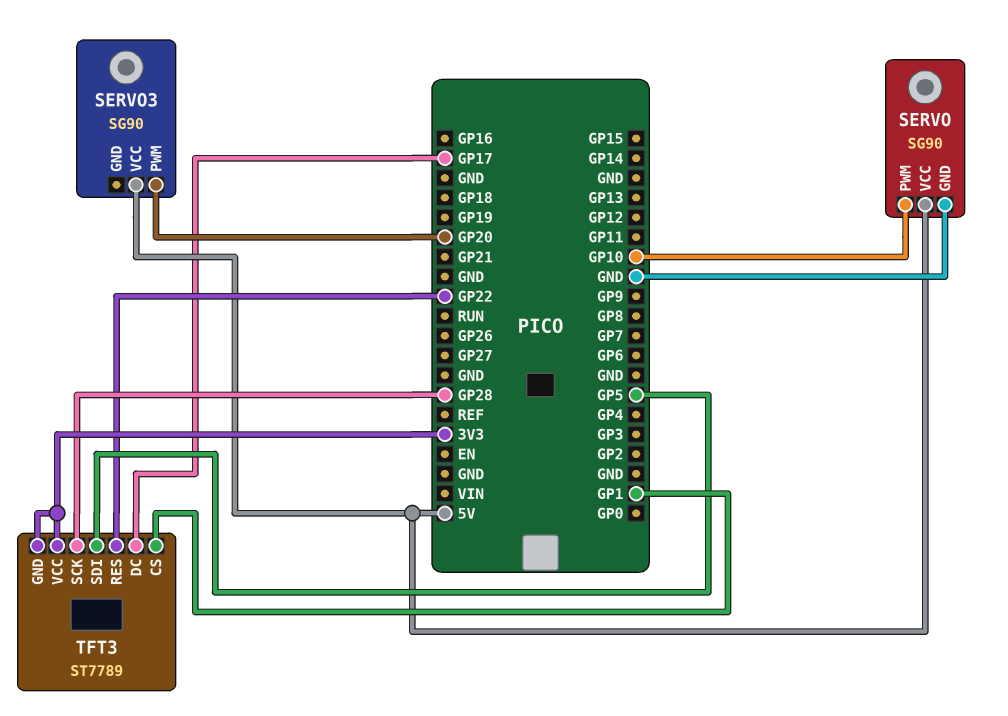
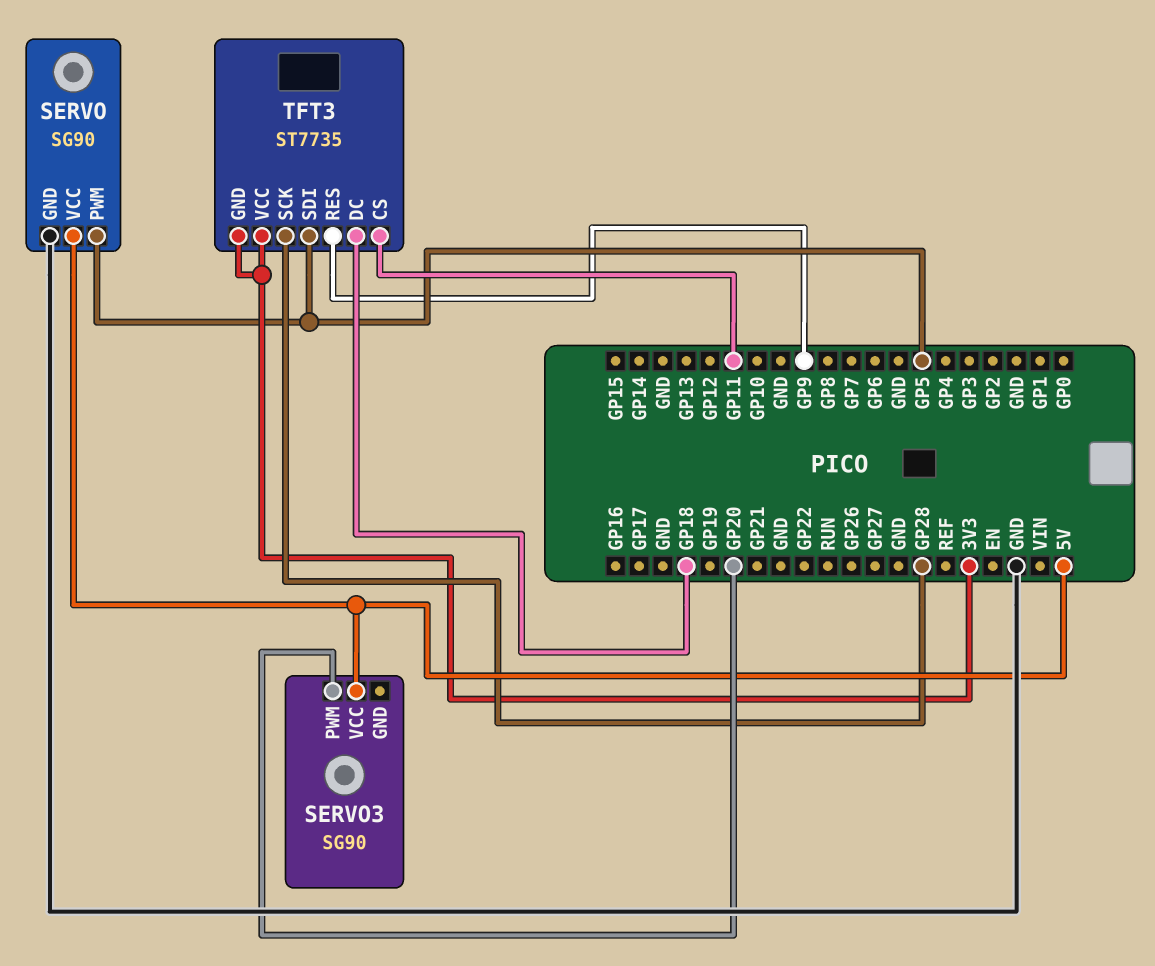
SERVO pin PWM: GP10 -> GP5
TFT3: ST7789 -> ST7735
TFT3 pin CS: GP1 -> GP11
TFT3 pin DC: GP17 -> GP18
TFT3 pin RES: GP22 -> GP9

